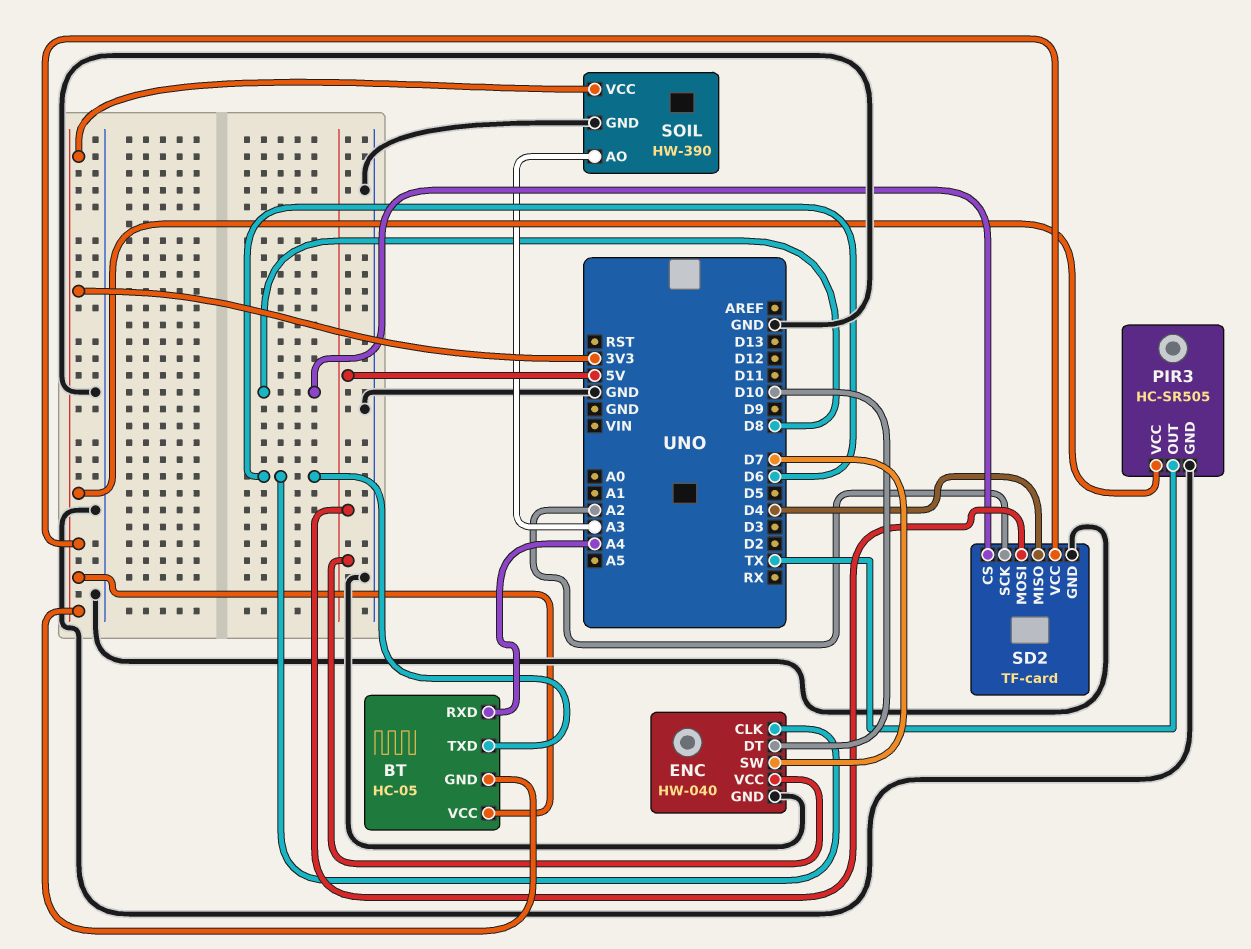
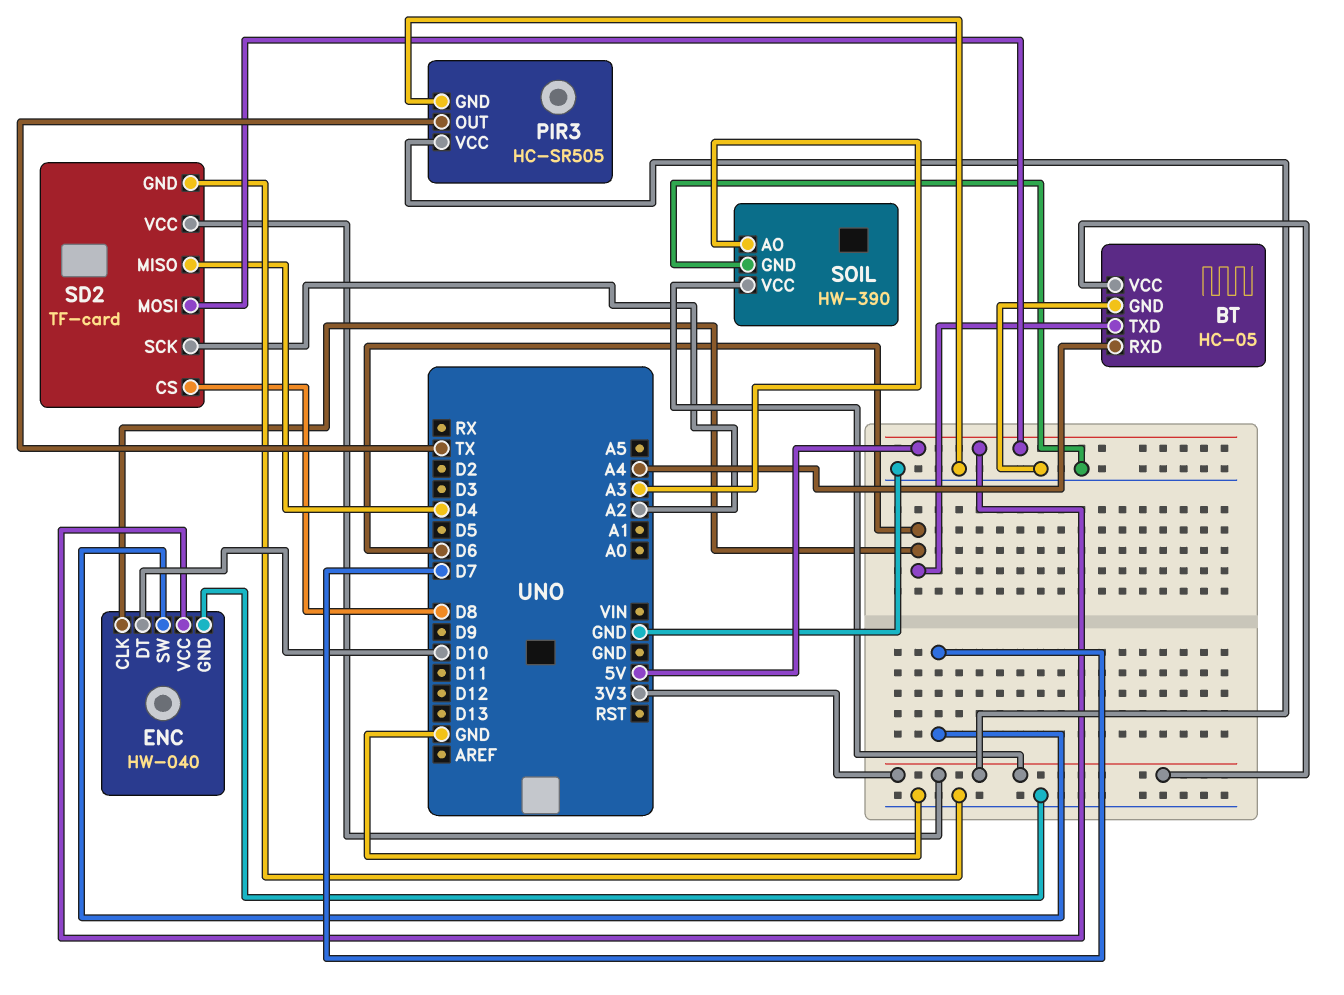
BT pin GND: 3V3 -> GND

